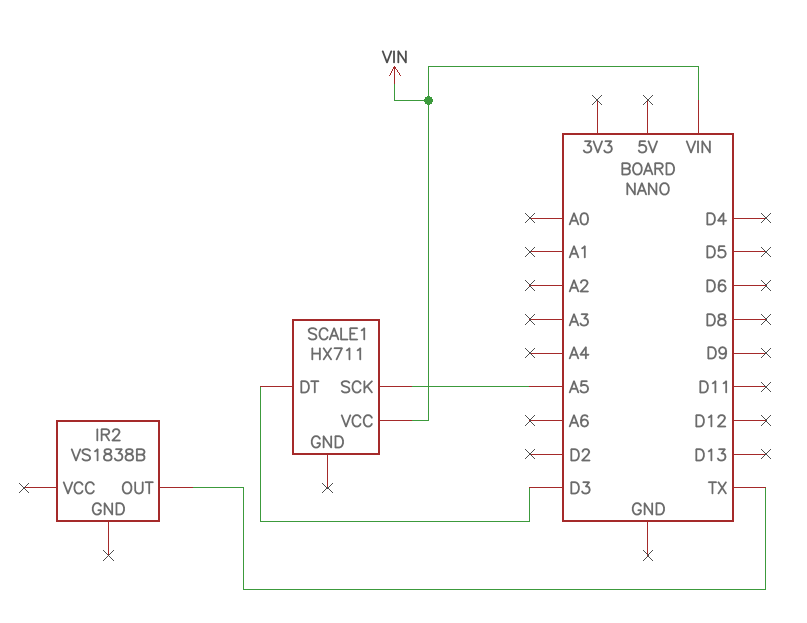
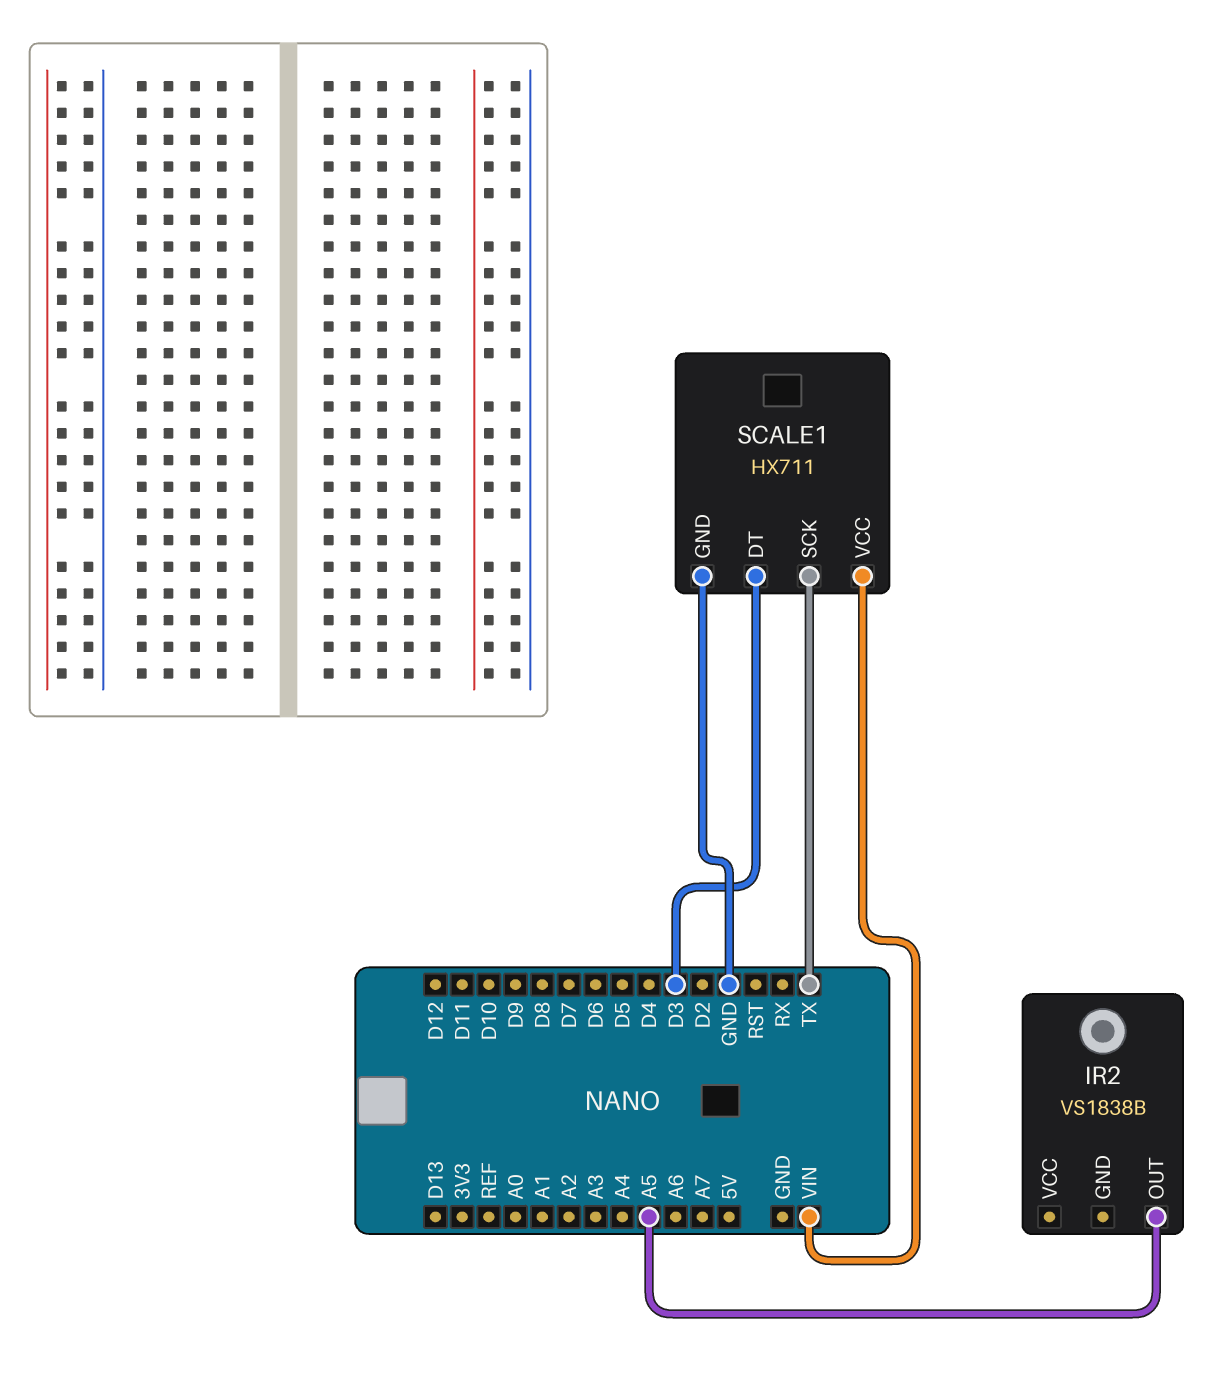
IR2 pin OUT: TX -> A5
SCALE1 pin GND: none -> GND
SCALE1 pin SCK: A5 -> TX

